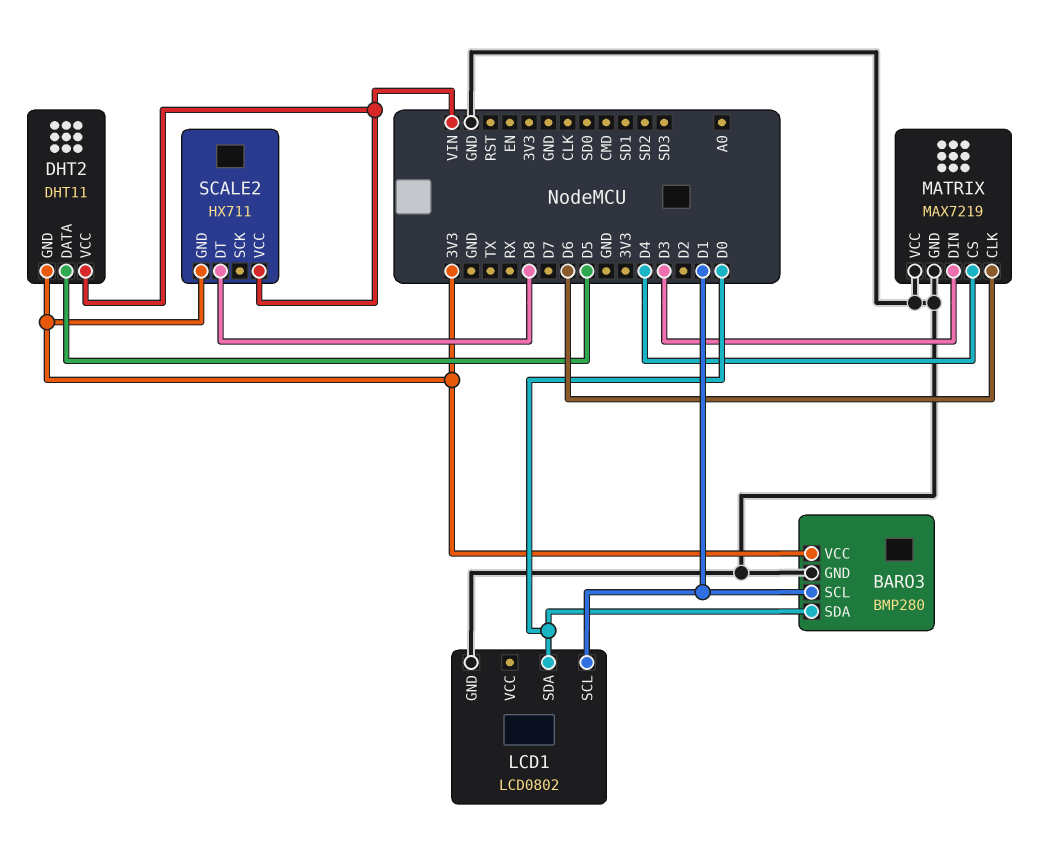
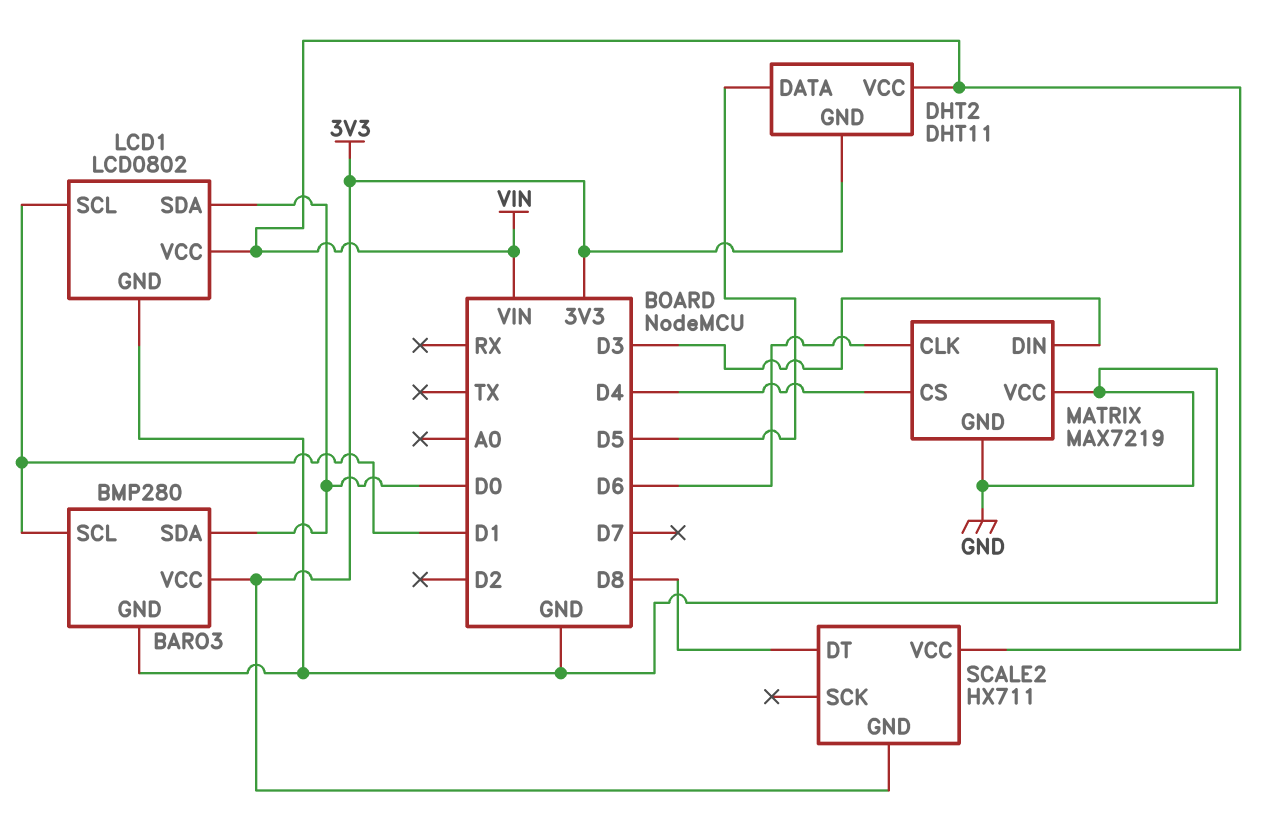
LCD1 pin VCC: none -> VIN

